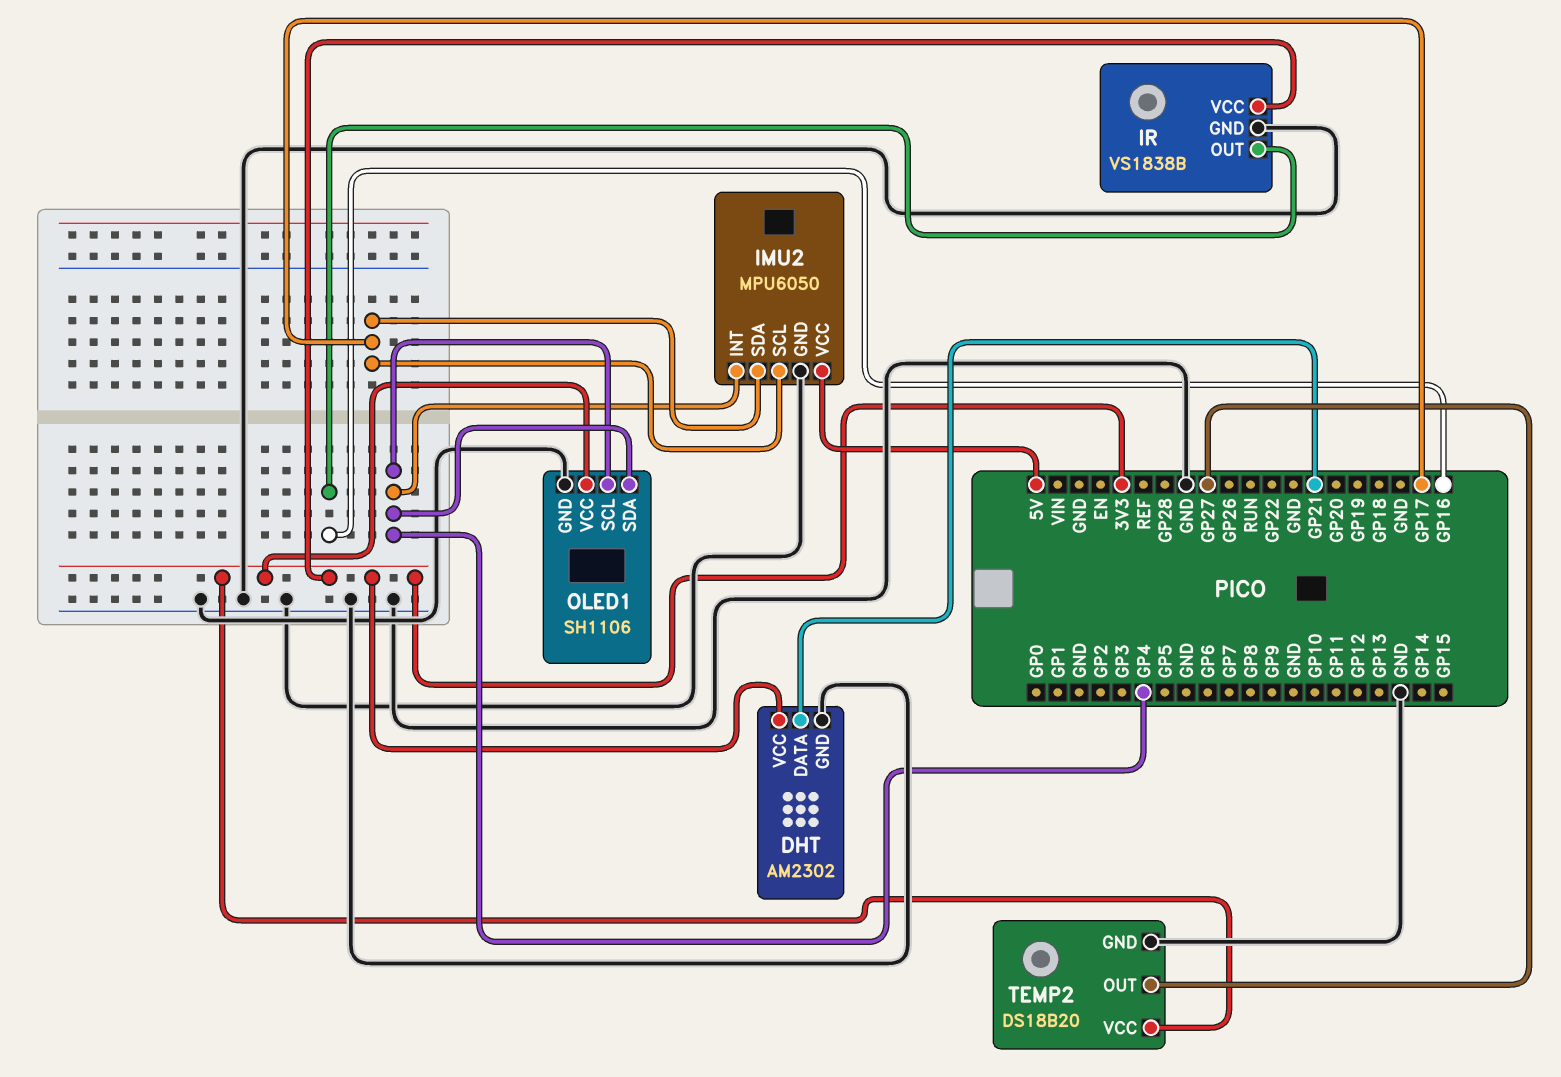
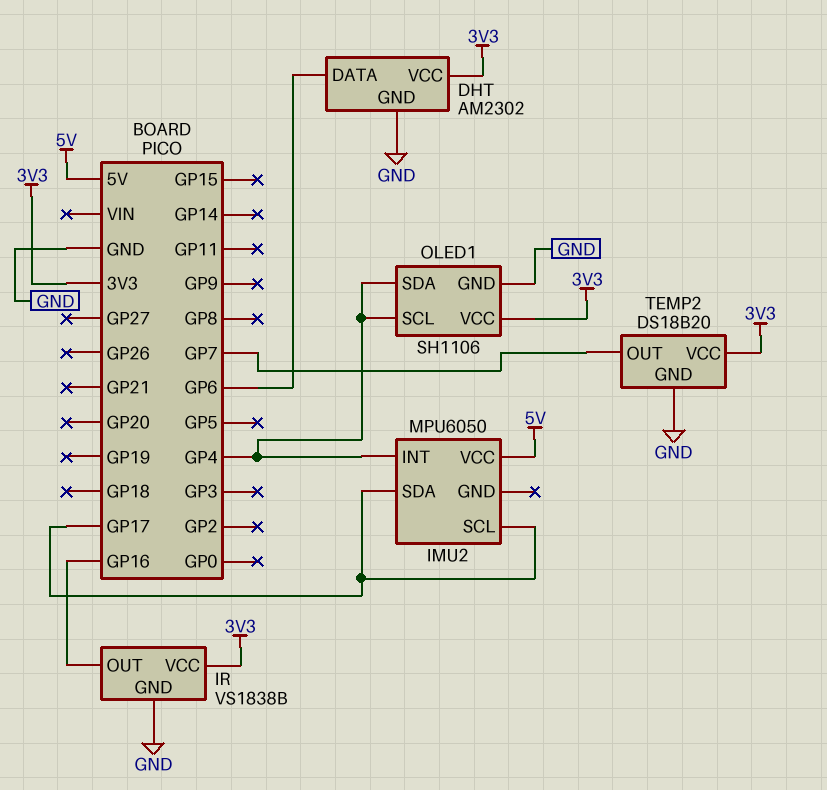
DHT pin DATA: GP21 -> GP6
IMU2 pin GND: GND -> none
TEMP2 pin OUT: GP27 -> GP7

